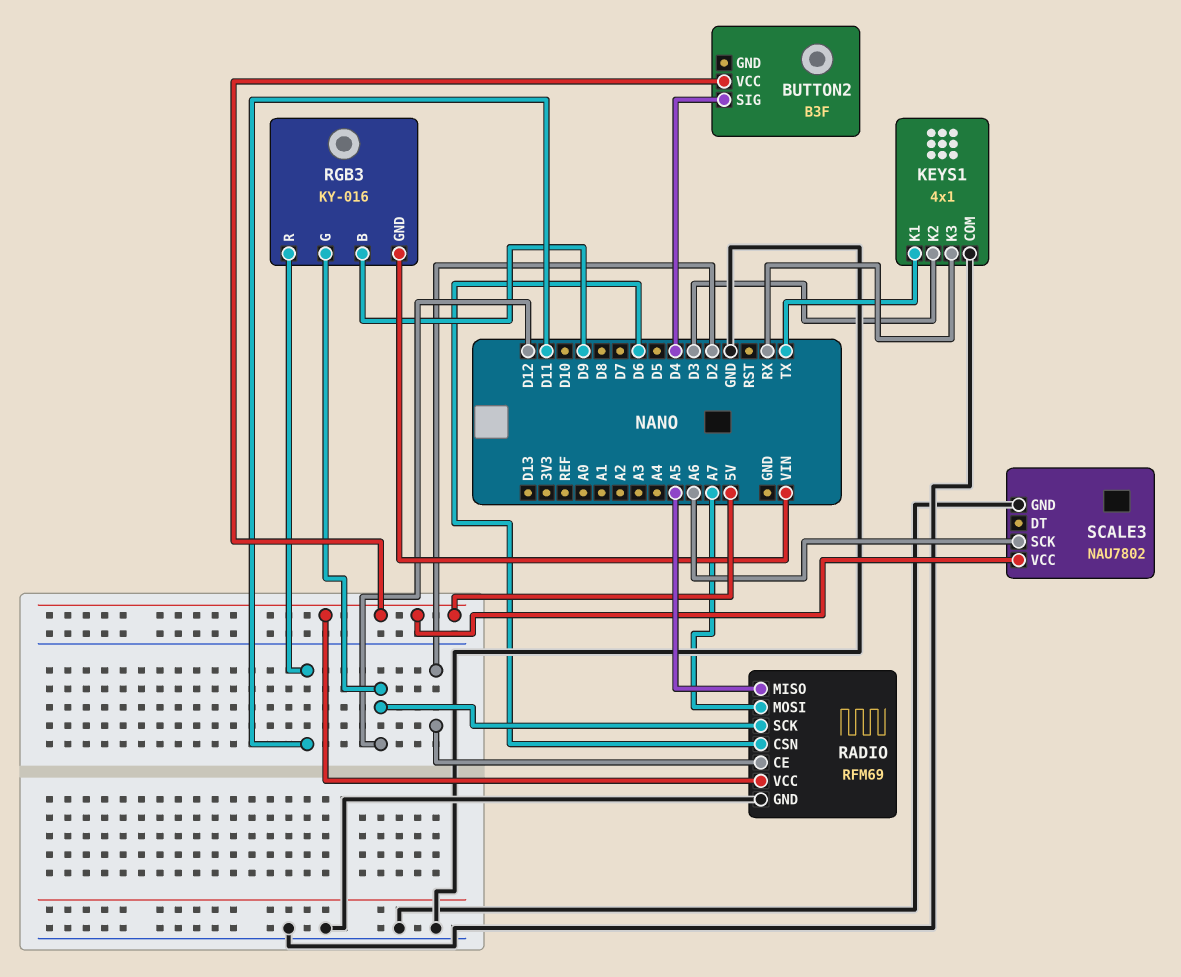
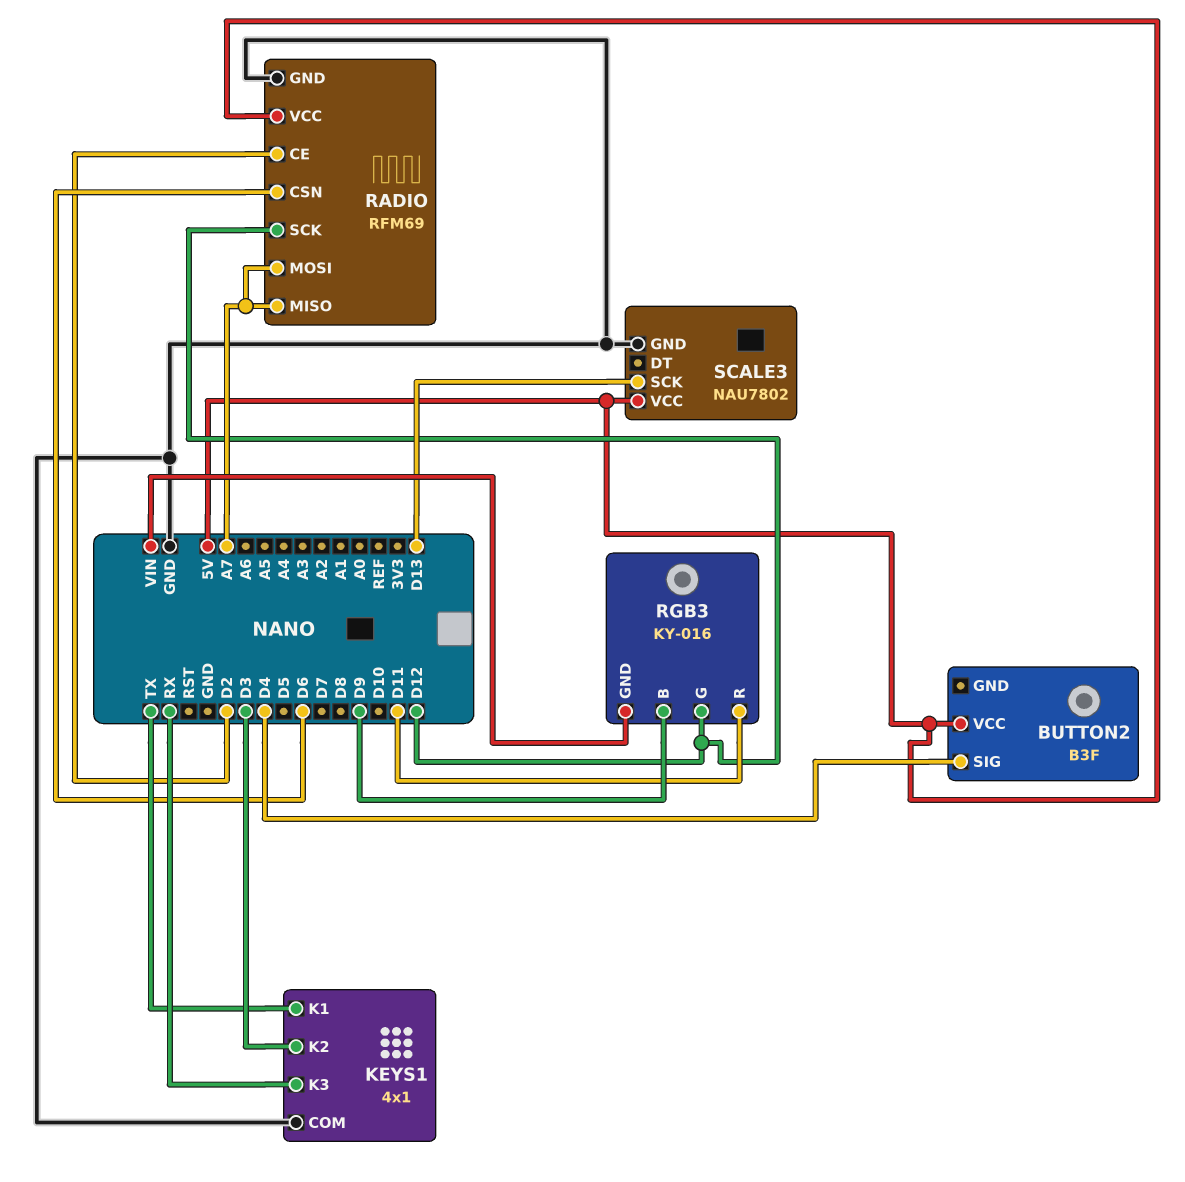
RADIO pin MISO: A5 -> A7
SCALE3 pin SCK: A6 -> D13

